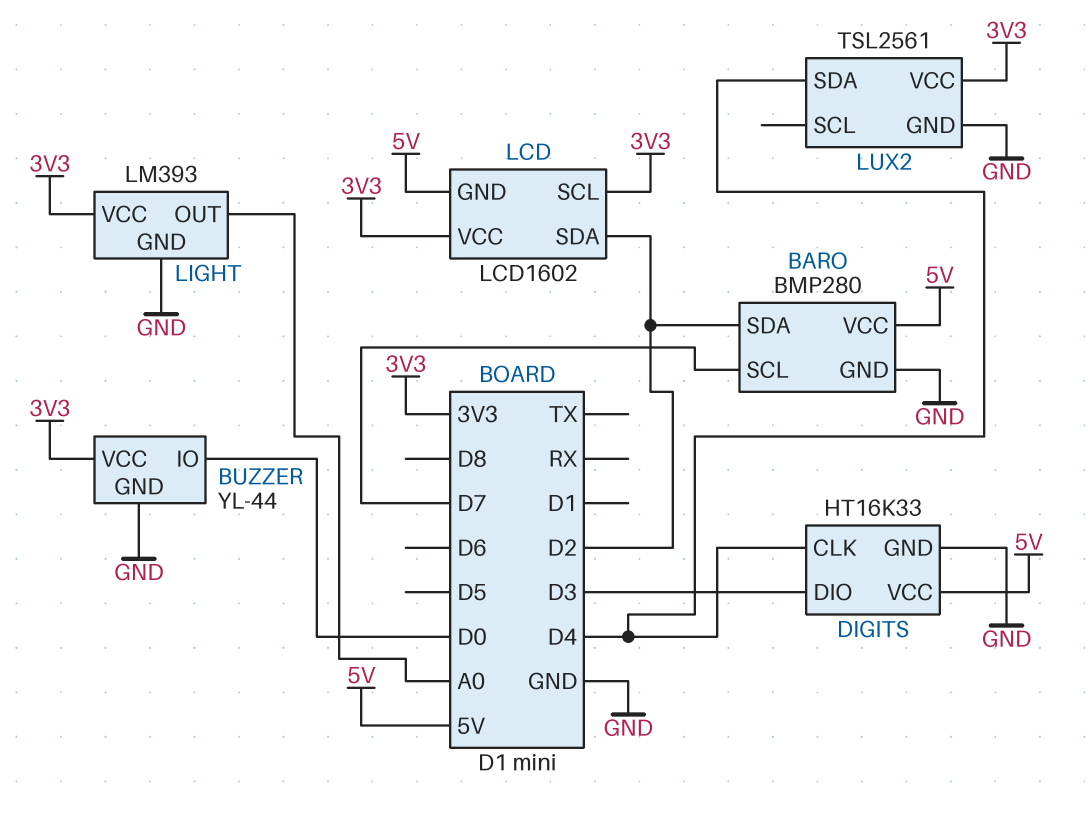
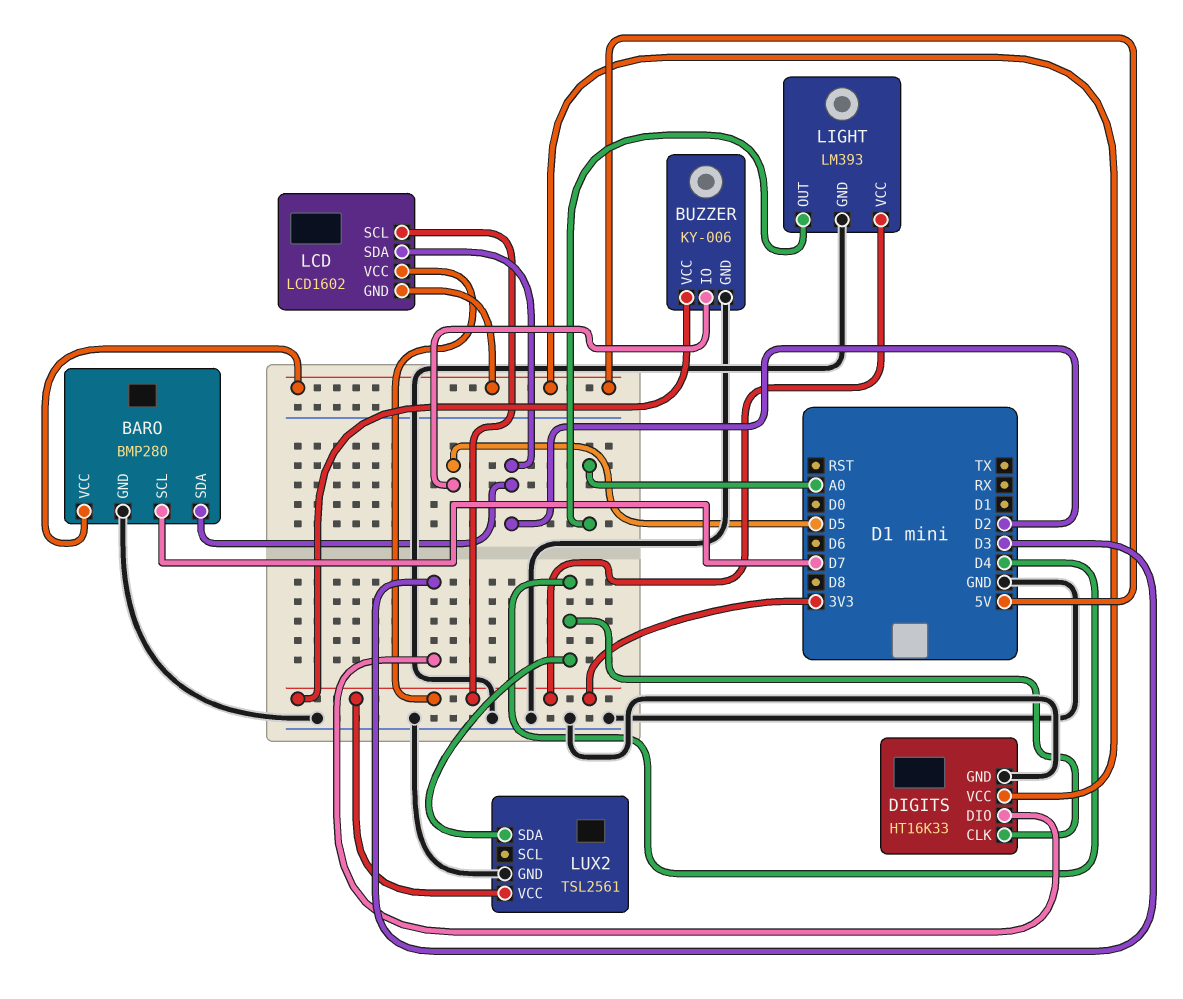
BUZZER: YL-44 -> KY-006
BUZZER pin IO: D0 -> D5

